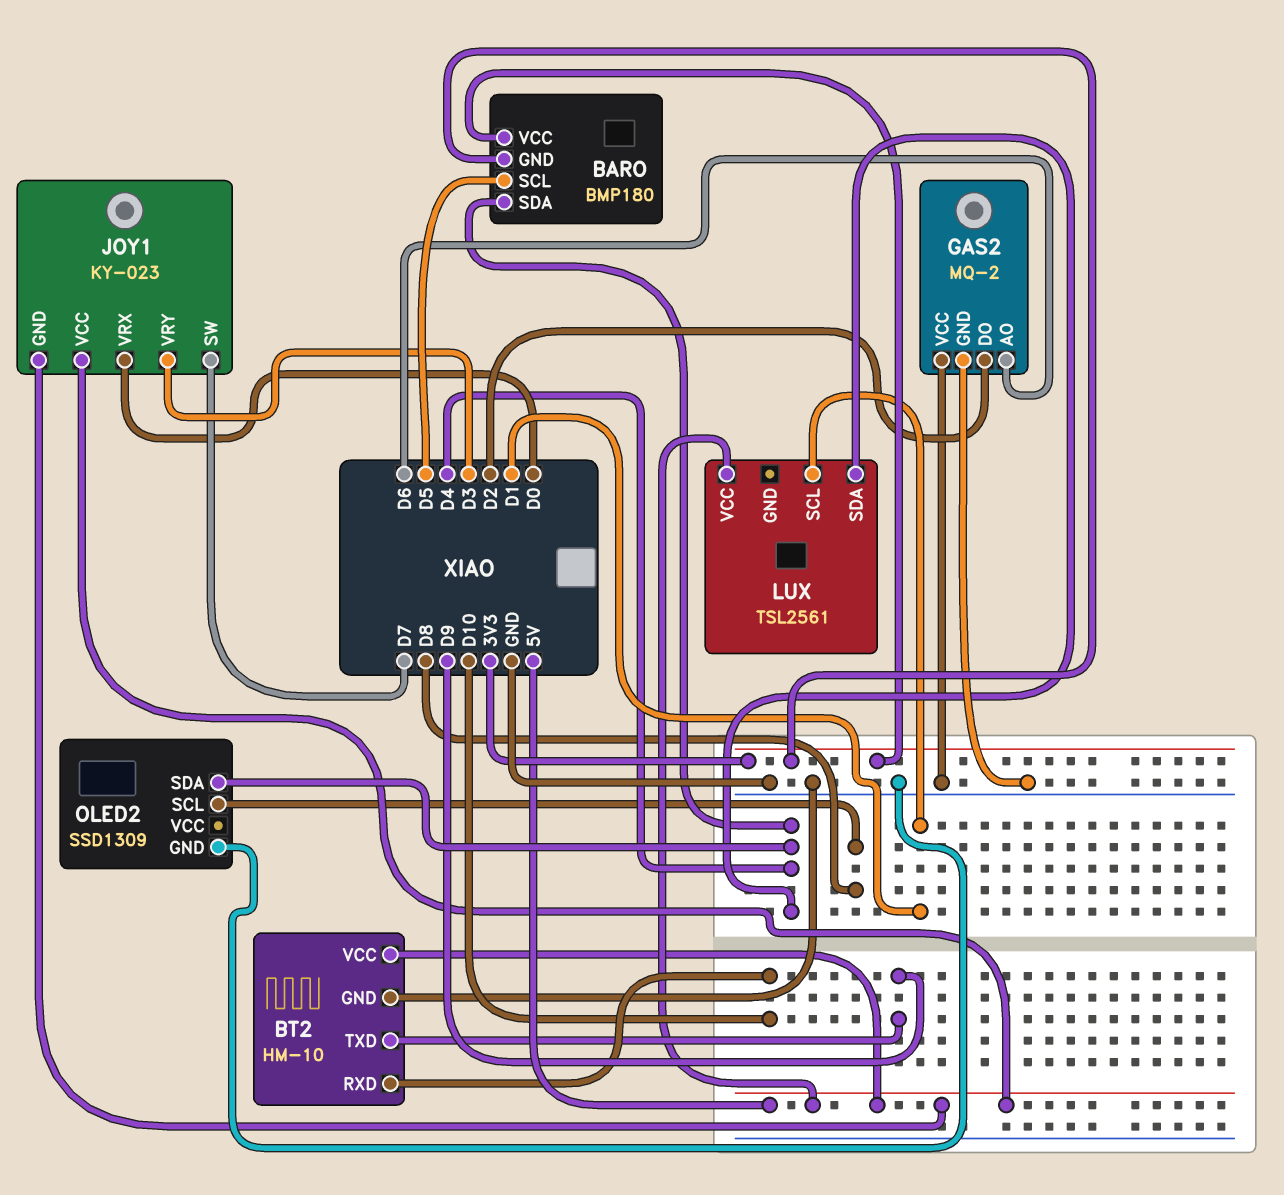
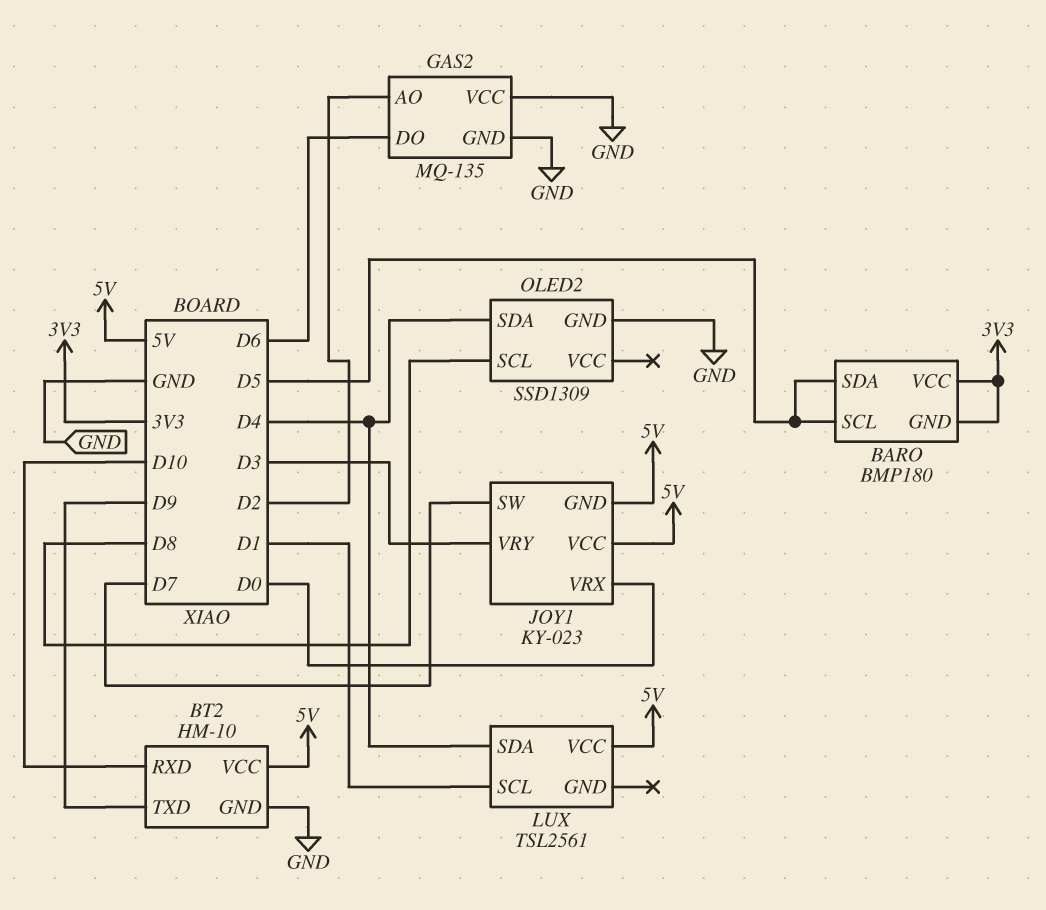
BARO pin SDA: D4 -> D5
GAS2: MQ-2 -> MQ-135
GAS2 pin AO: D6 -> D2
GAS2 pin DO: D2 -> D6

